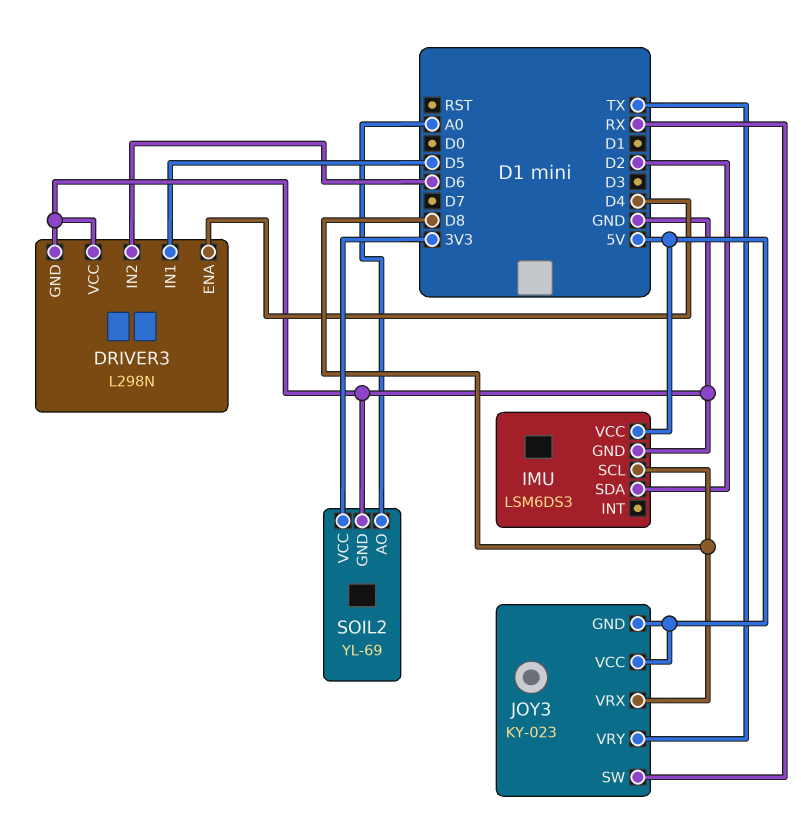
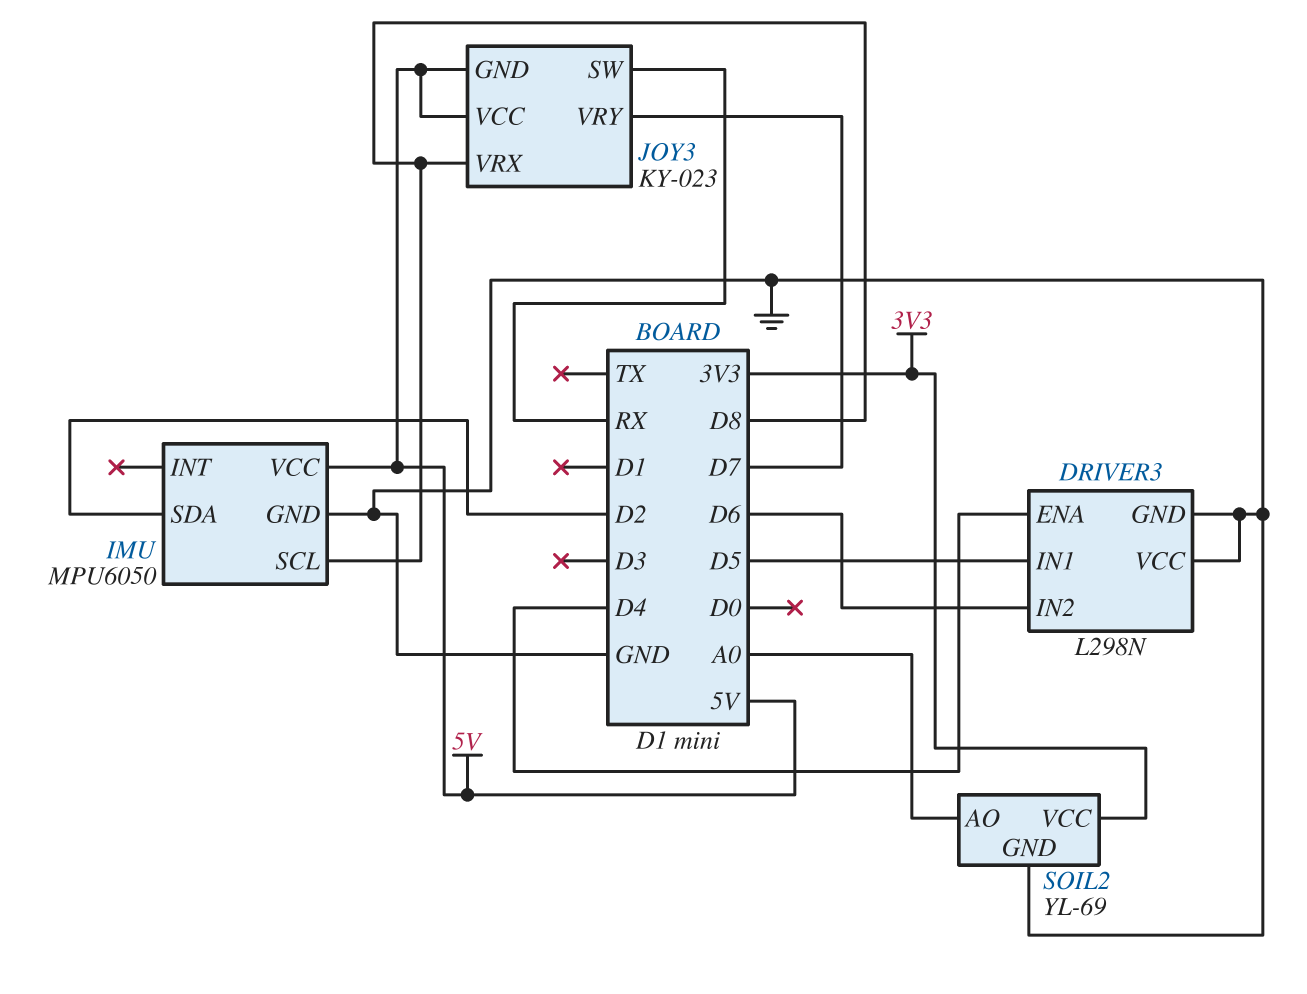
IMU: LSM6DS3 -> MPU6050
JOY3 pin VRY: TX -> D7

